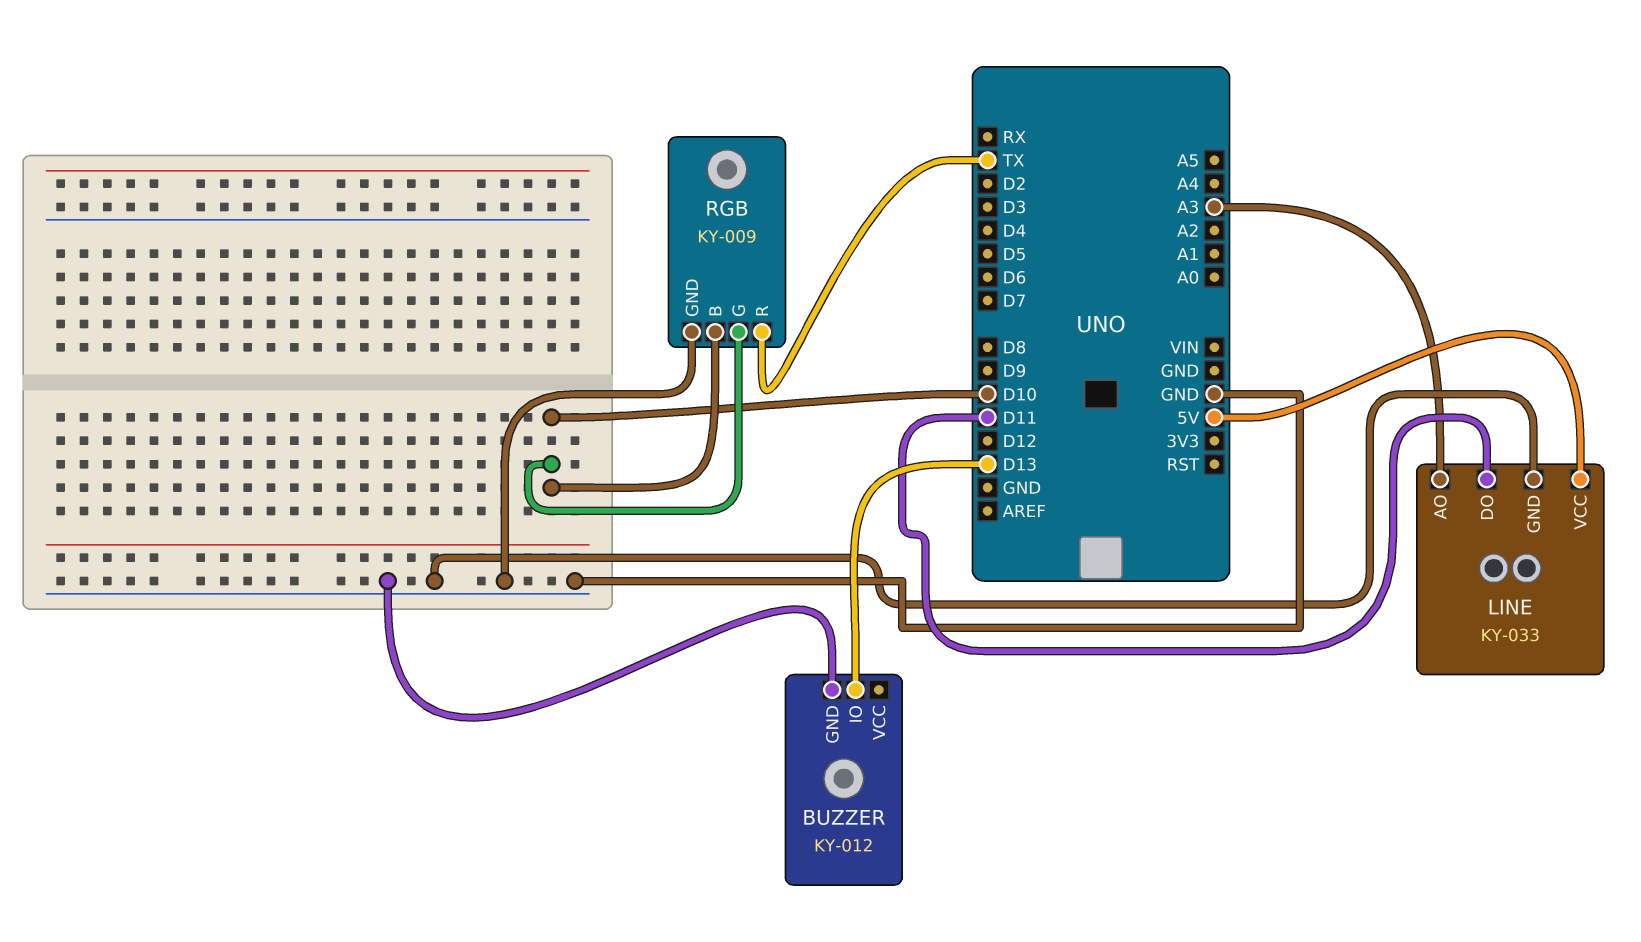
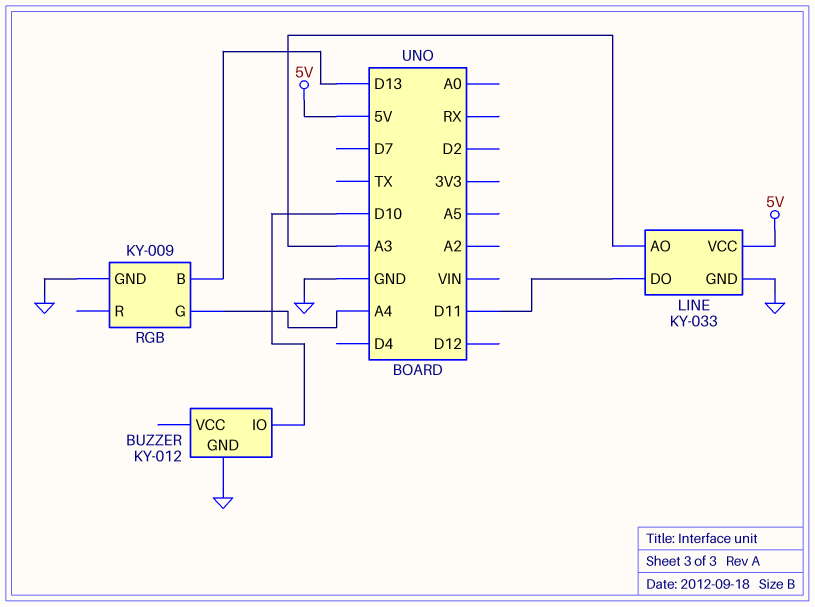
BUZZER pin IO: D13 -> D10
RGB pin B: D10 -> D13
RGB pin G: D10 -> A4
RGB pin R: TX -> none

